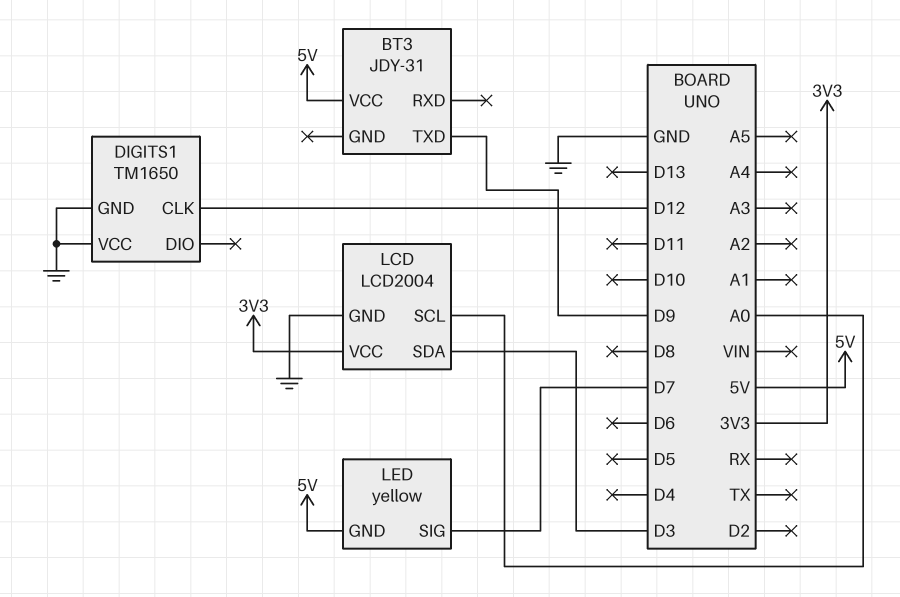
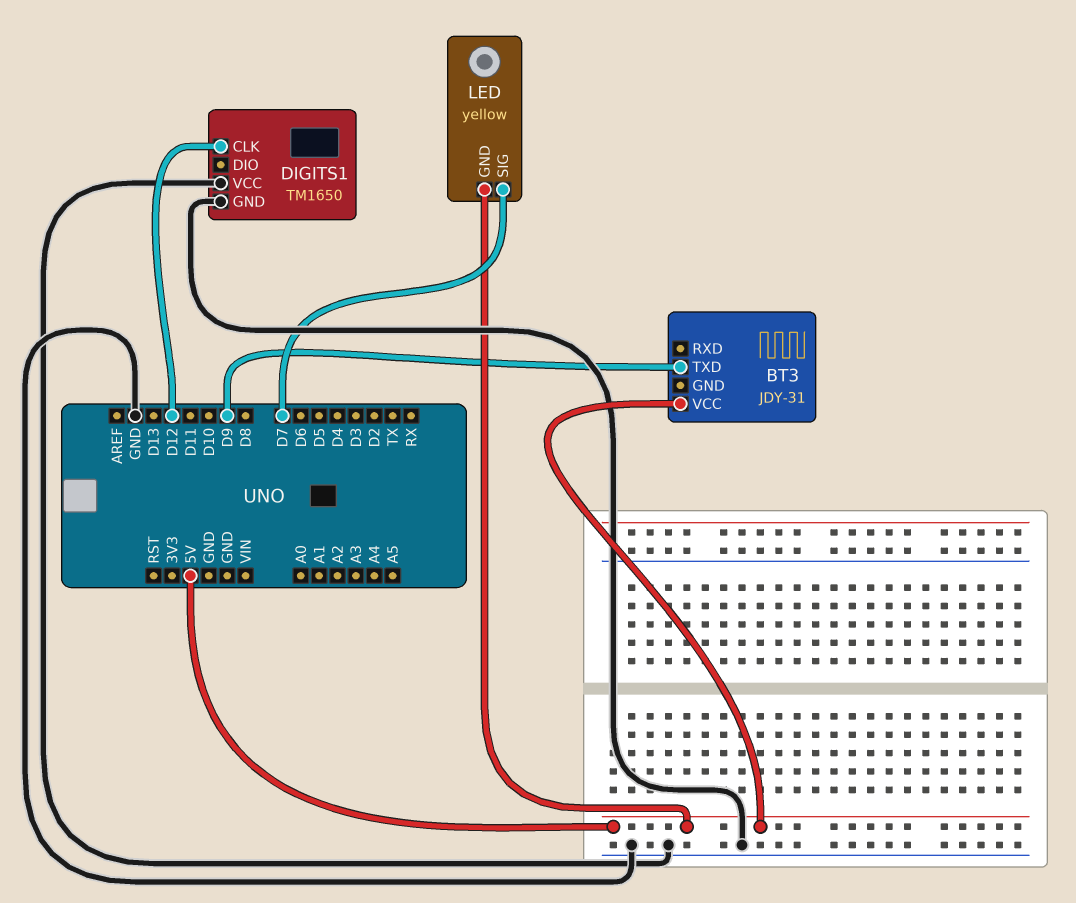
LCD: LCD2004 -> none
LCD pin GND: GND -> none
LCD pin SCL: A0 -> none
LCD pin SDA: D3 -> none
LCD pin VCC: 3V3 -> none

